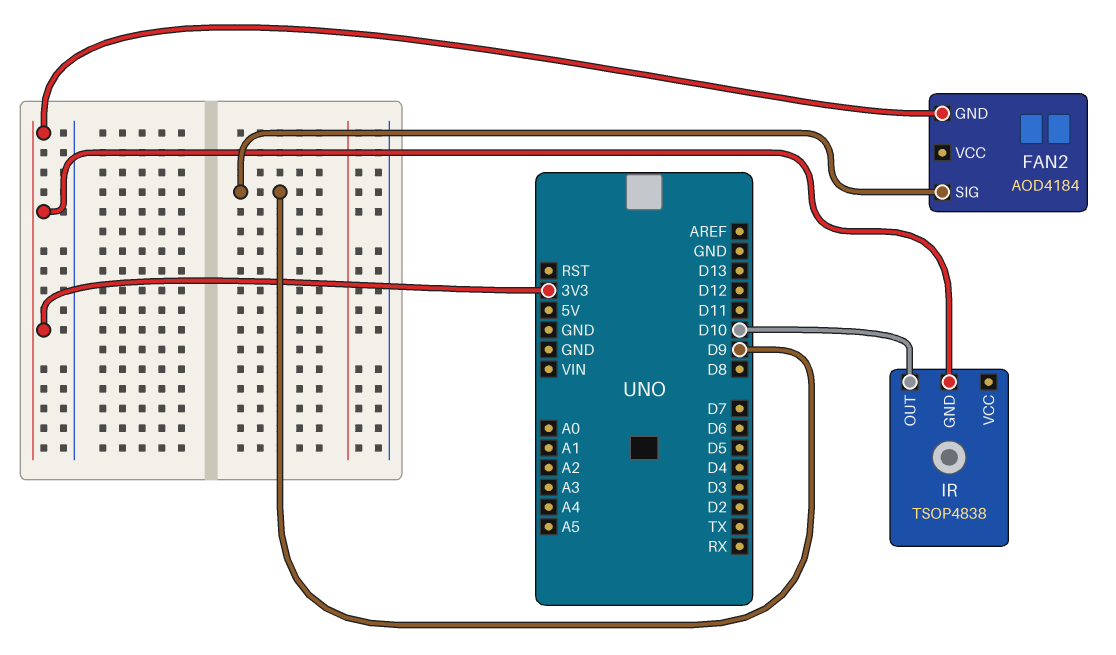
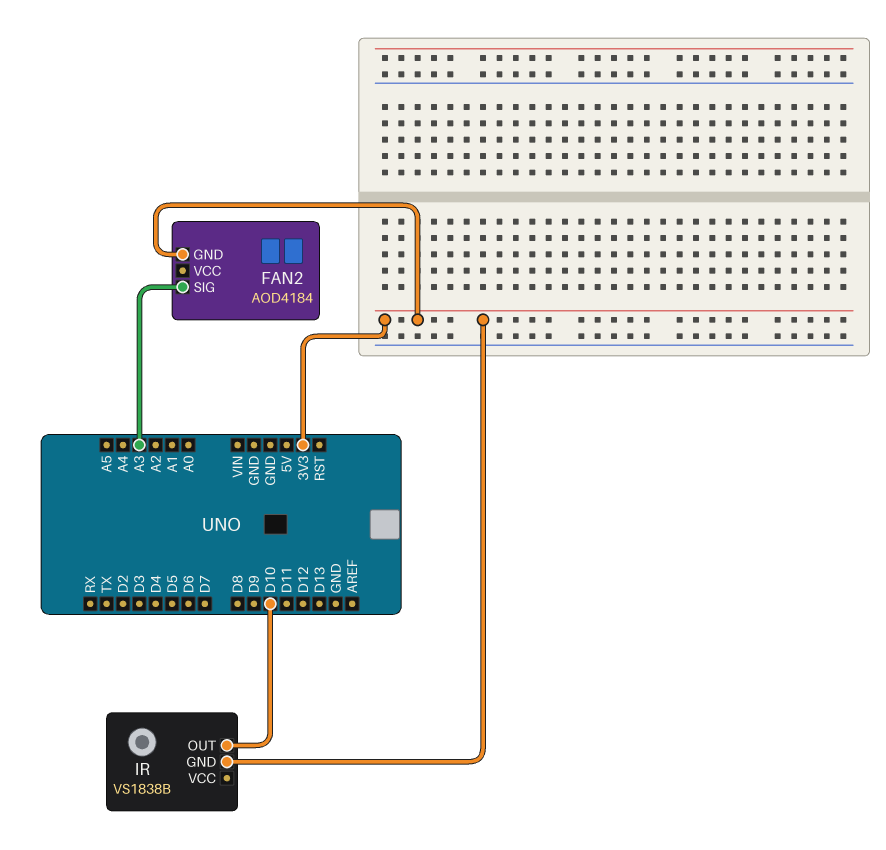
FAN2 pin SIG: D9 -> A3
IR: TSOP4838 -> VS1838B

